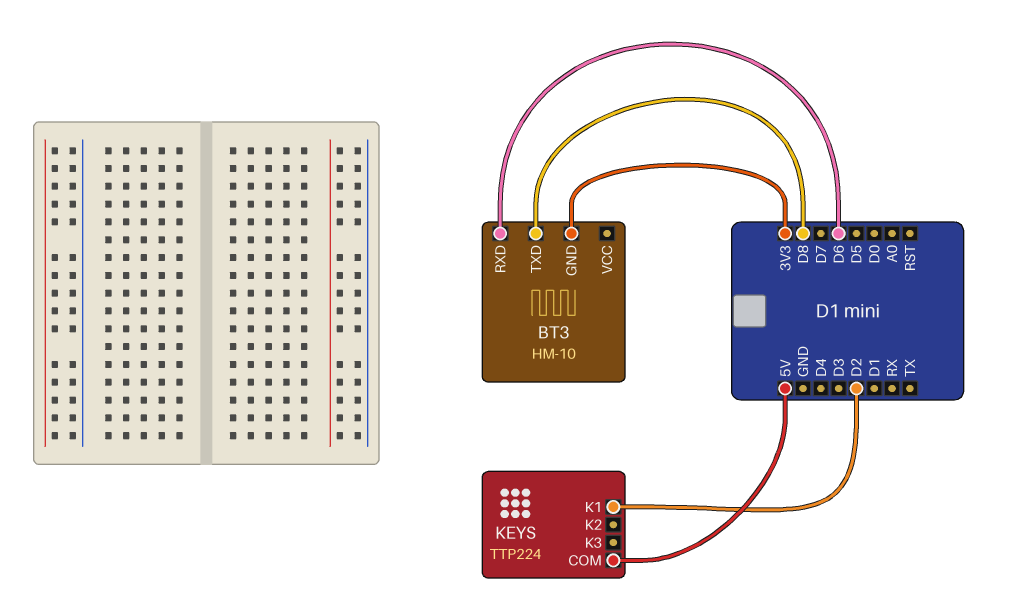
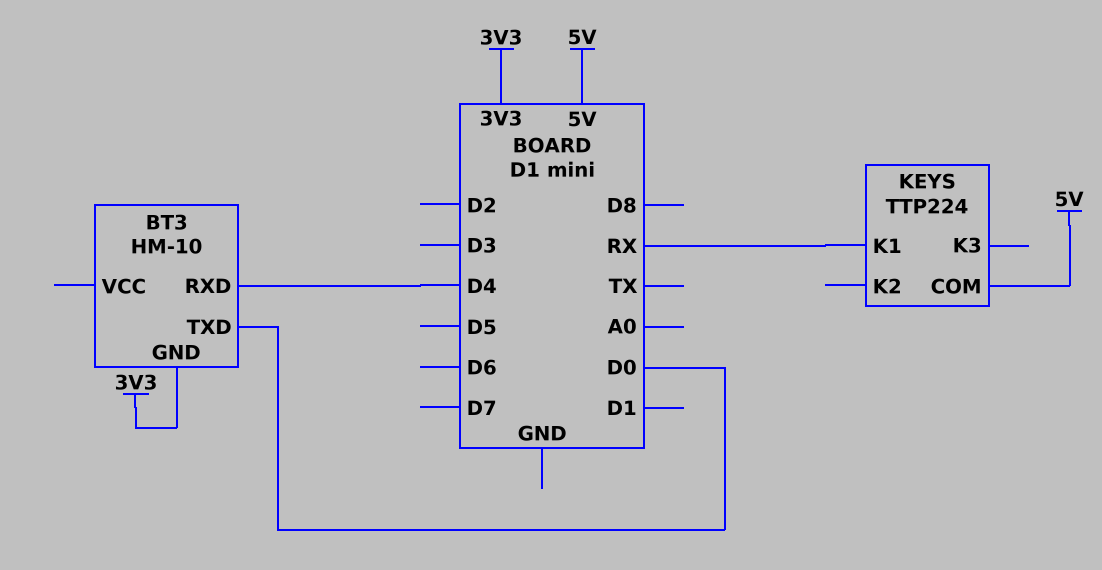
BT3 pin RXD: D6 -> D4
BT3 pin TXD: D8 -> D0
KEYS pin K1: D2 -> RX

